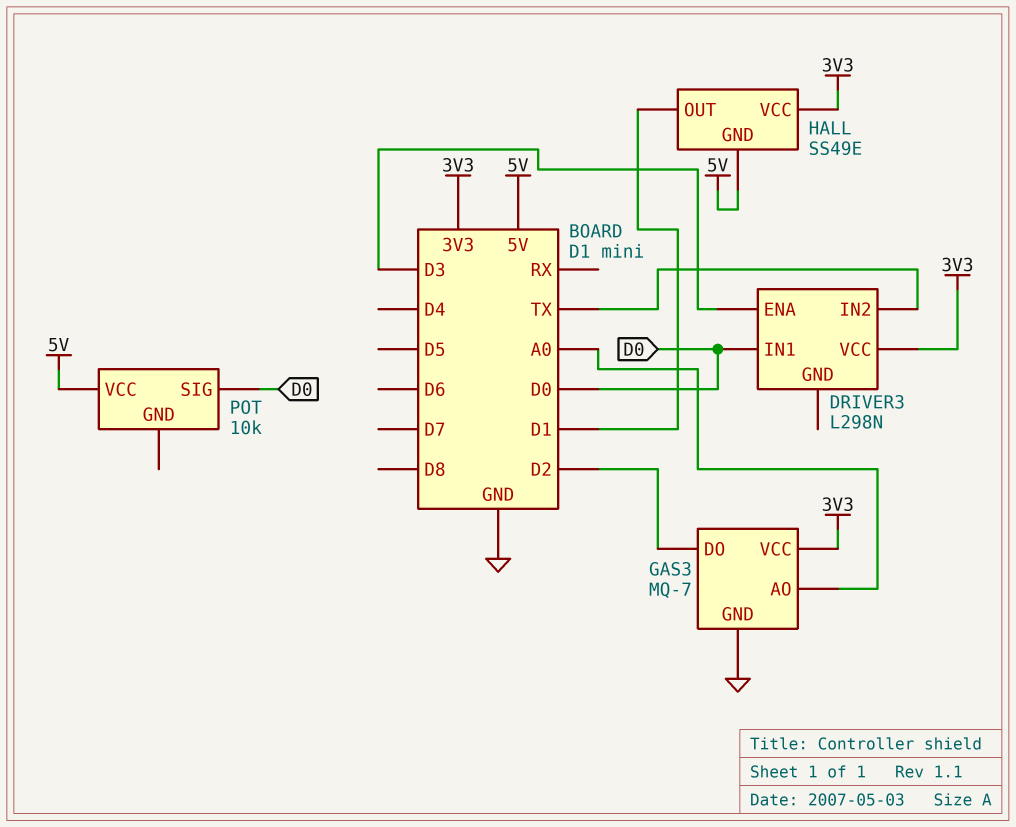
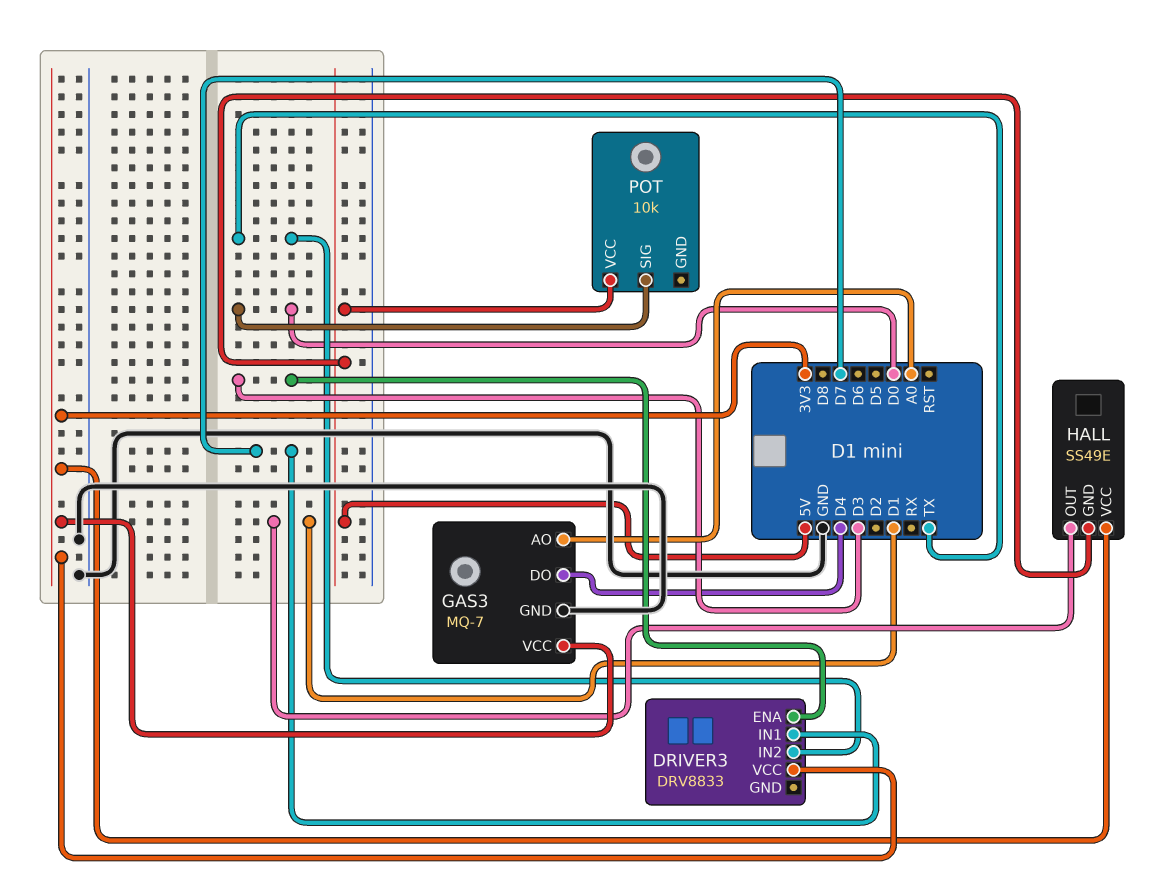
DRIVER3: L298N -> DRV8833
DRIVER3 pin IN1: D0 -> D7
GAS3 pin DO: D2 -> D4

